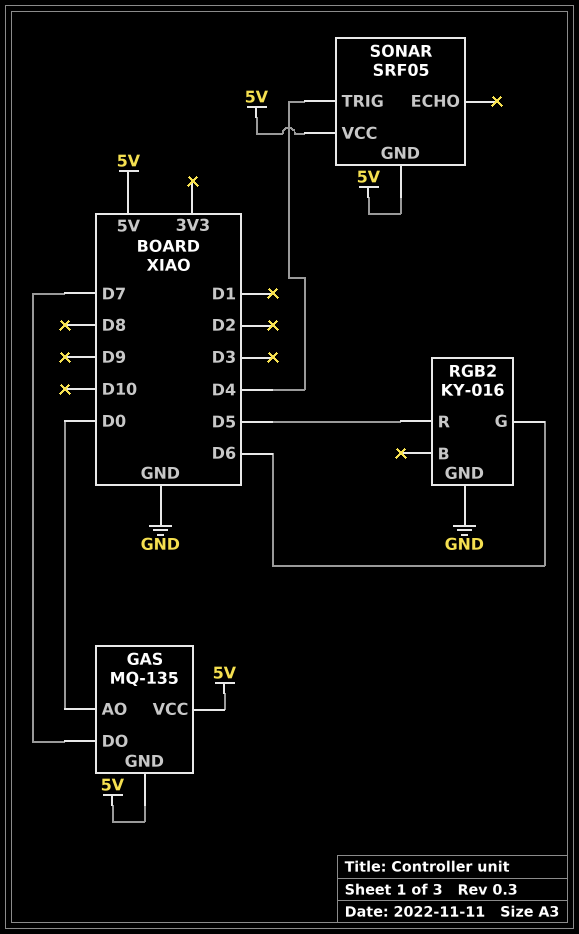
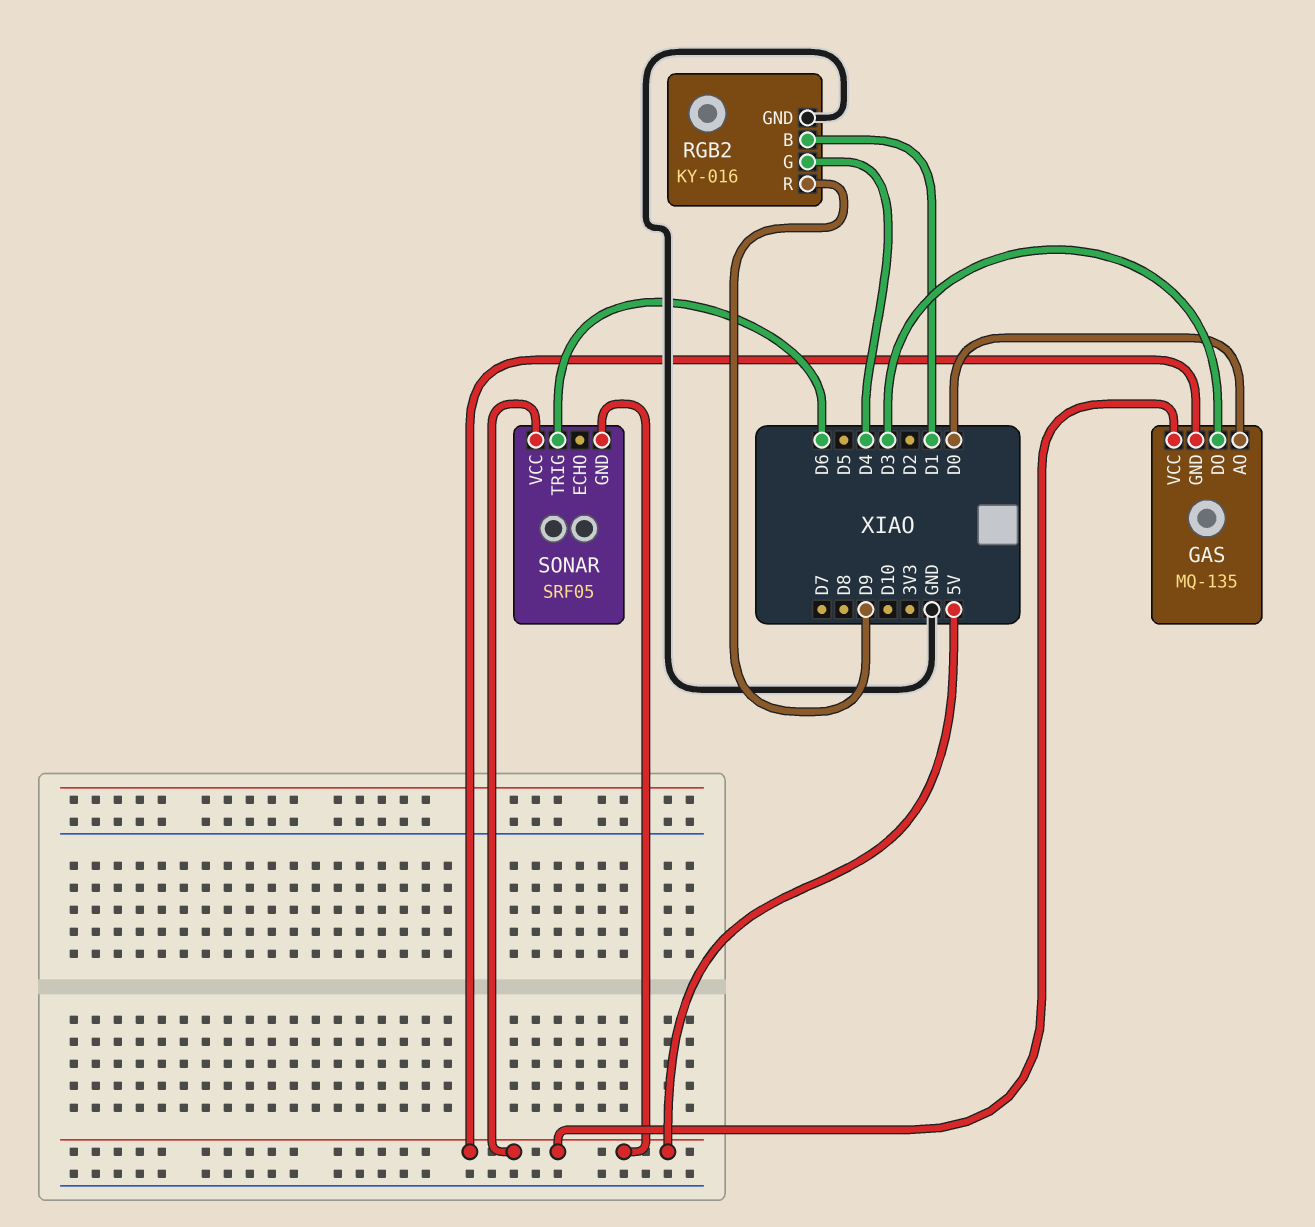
GAS pin DO: D7 -> D3
RGB2 pin B: none -> D1
RGB2 pin G: D6 -> D4
RGB2 pin R: D5 -> D9
SONAR pin TRIG: D4 -> D6

